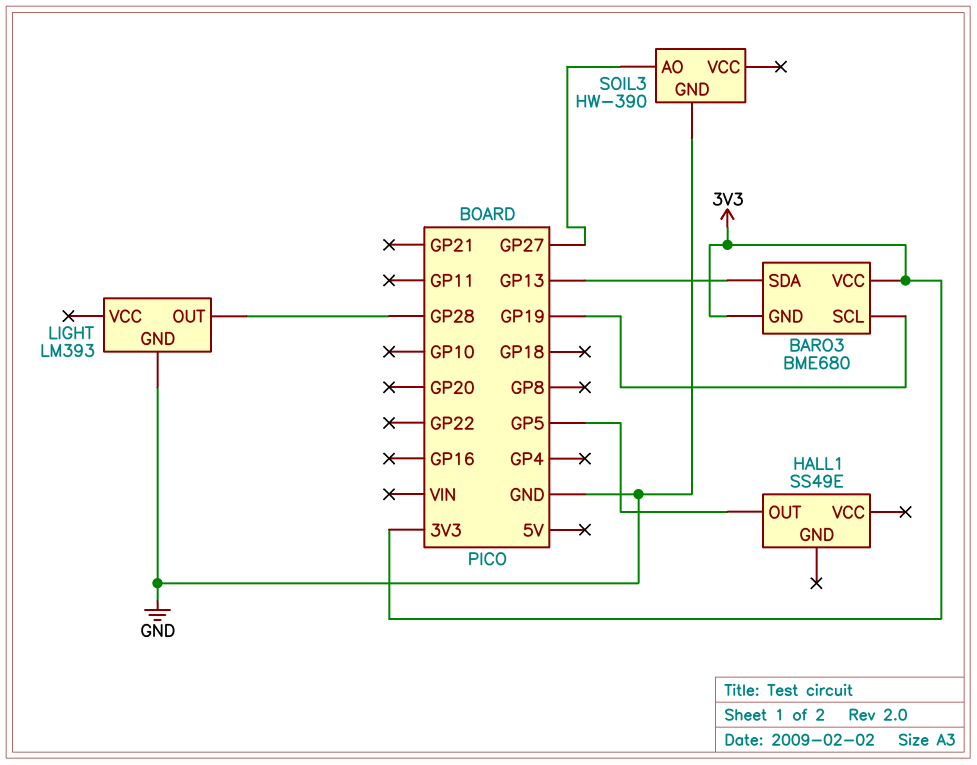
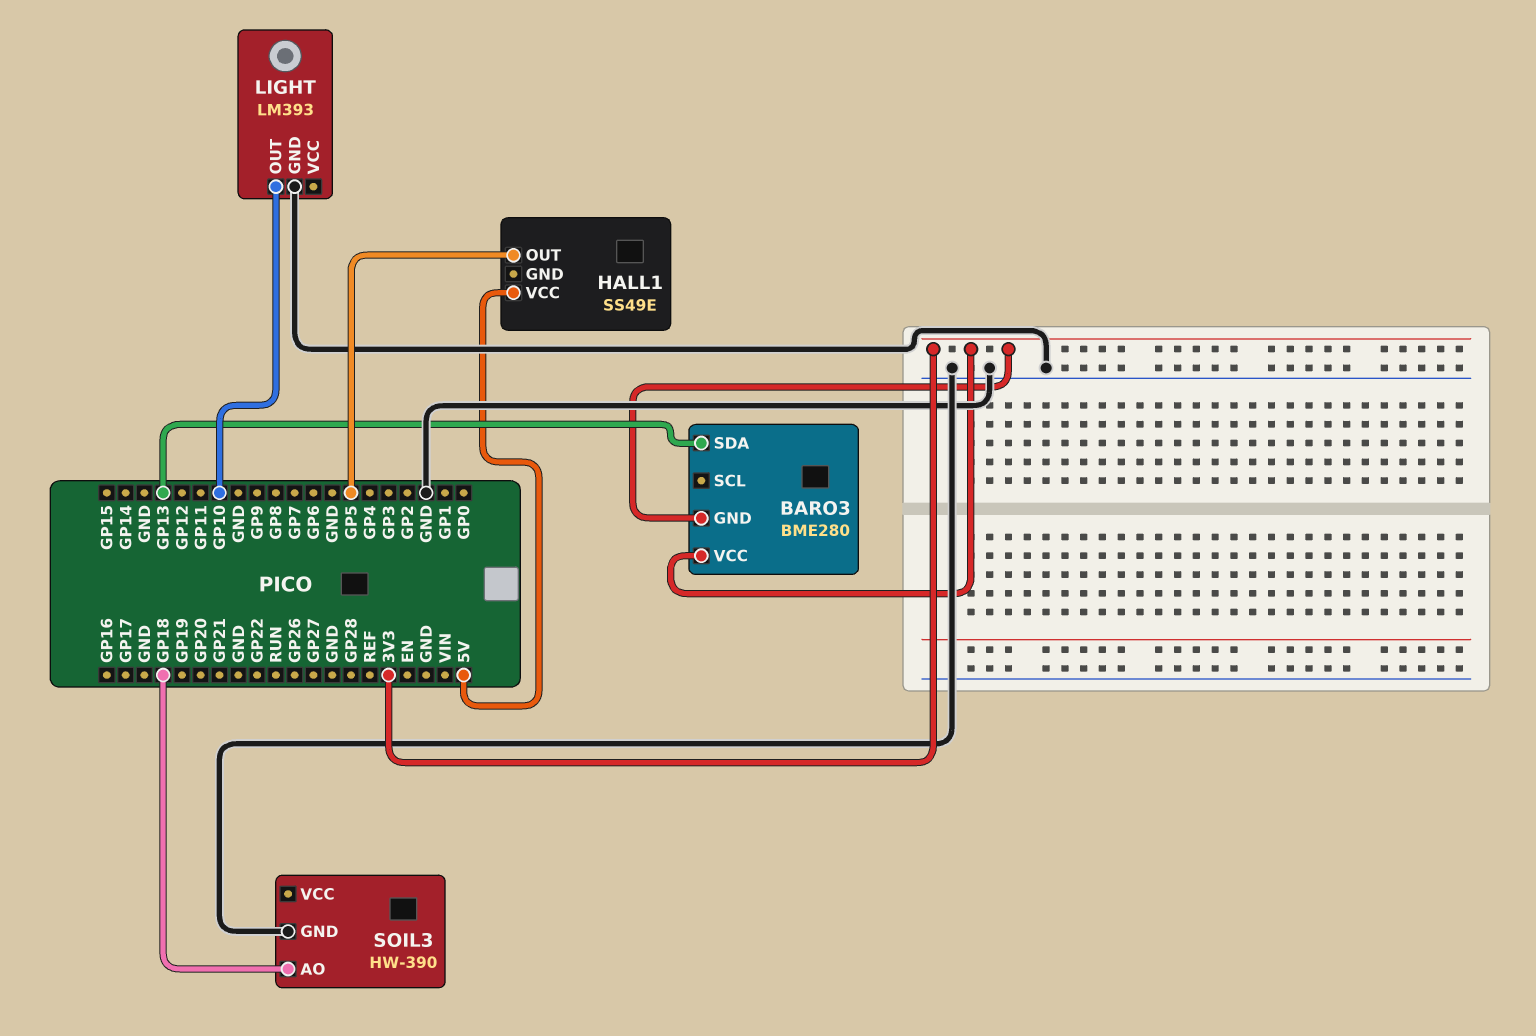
BARO3: BME680 -> BME280
BARO3 pin SCL: GP19 -> none
HALL1 pin VCC: none -> 5V
LIGHT pin OUT: GP28 -> GP10
SOIL3 pin AO: GP27 -> GP18

